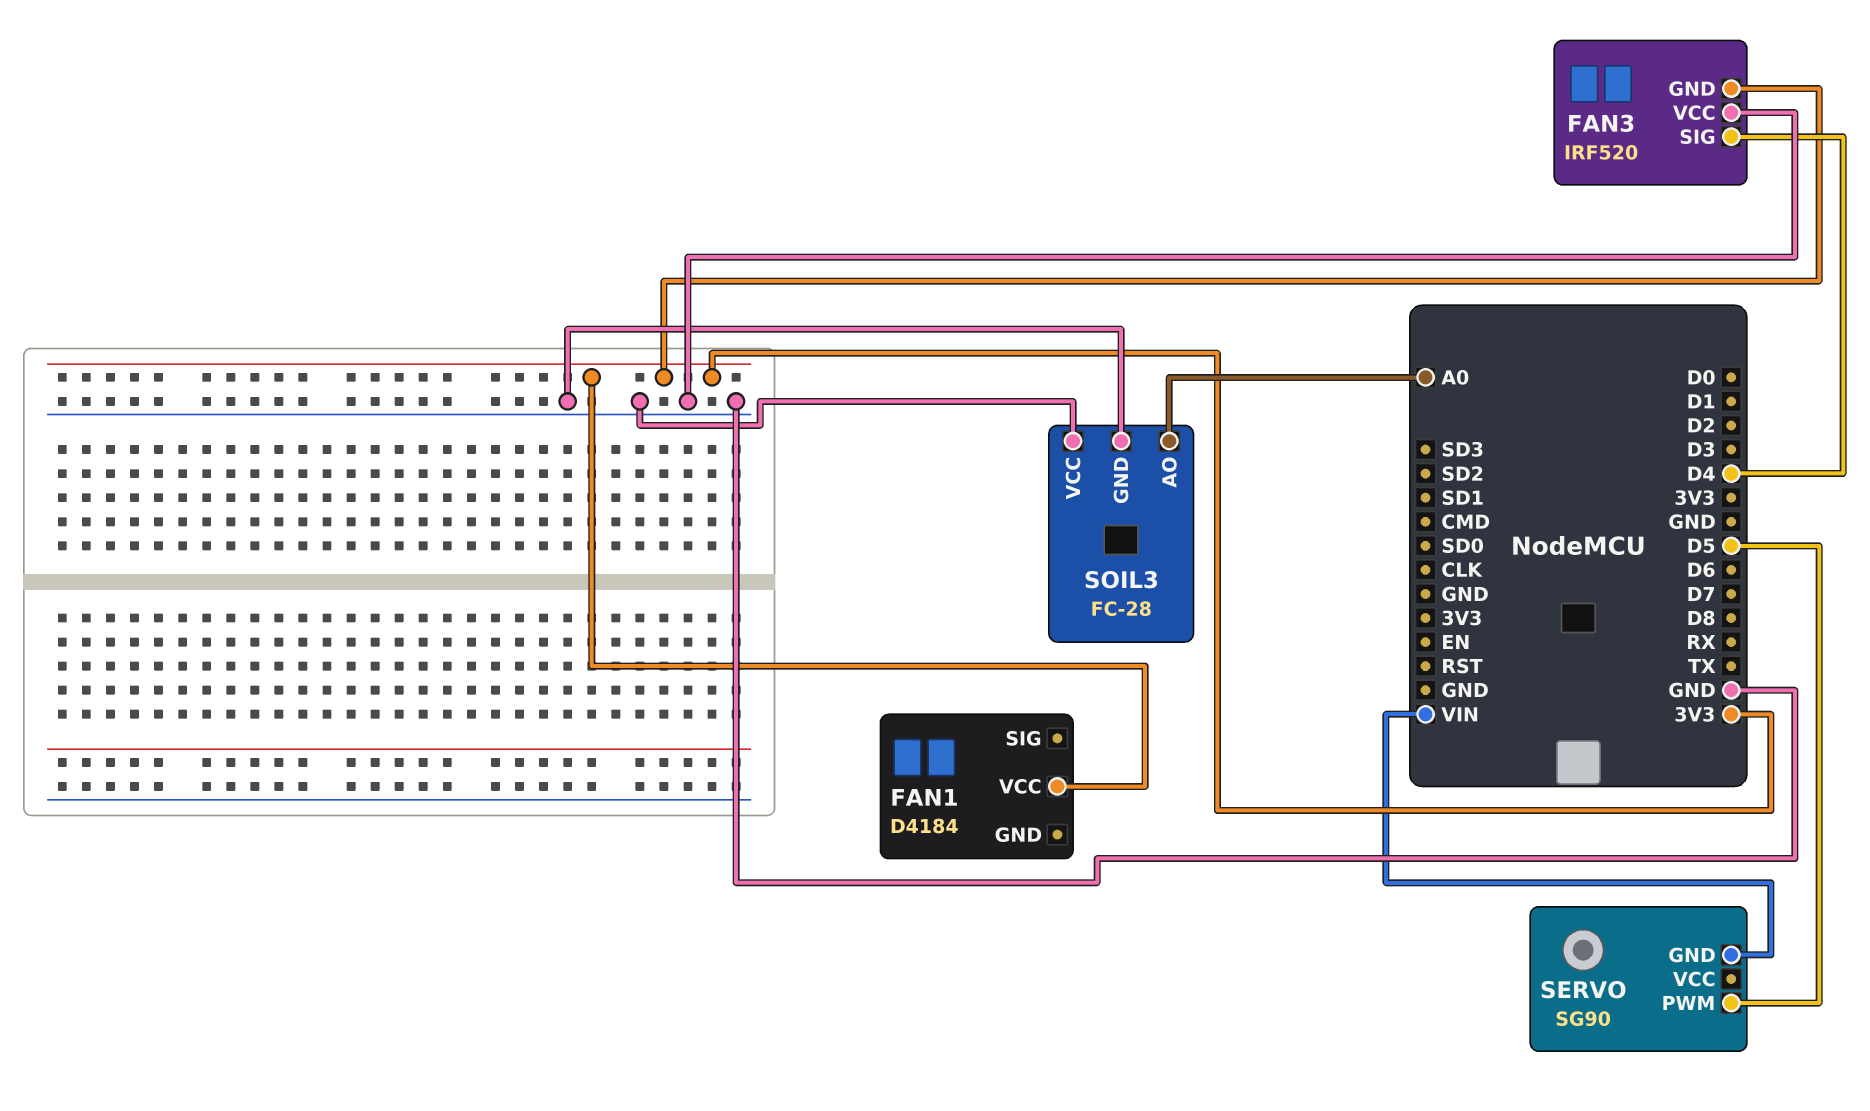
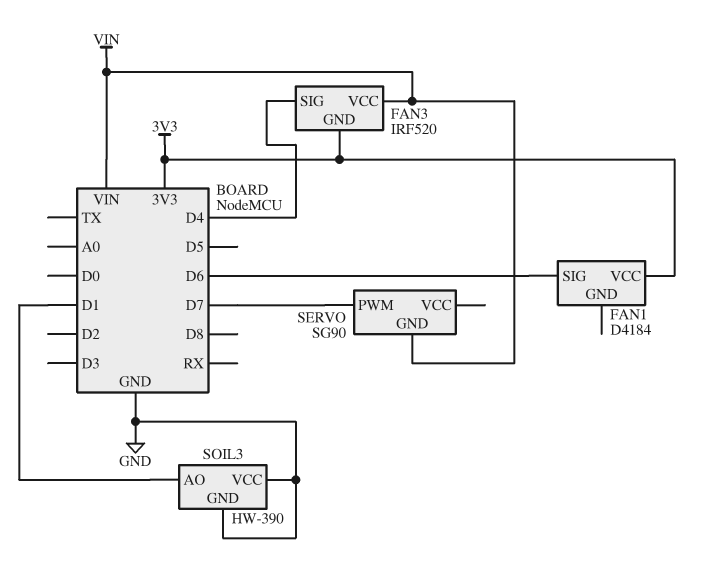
FAN1 pin SIG: none -> D6
FAN3 pin VCC: GND -> VIN
SERVO pin PWM: D5 -> D7
SOIL3: FC-28 -> HW-390
SOIL3 pin AO: A0 -> D1

